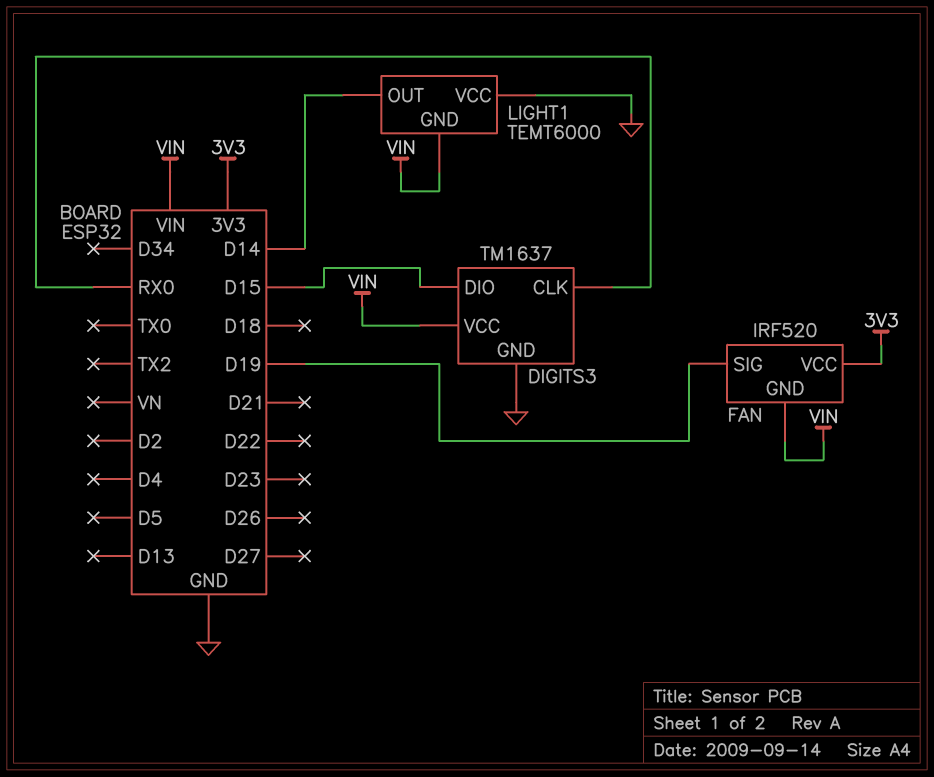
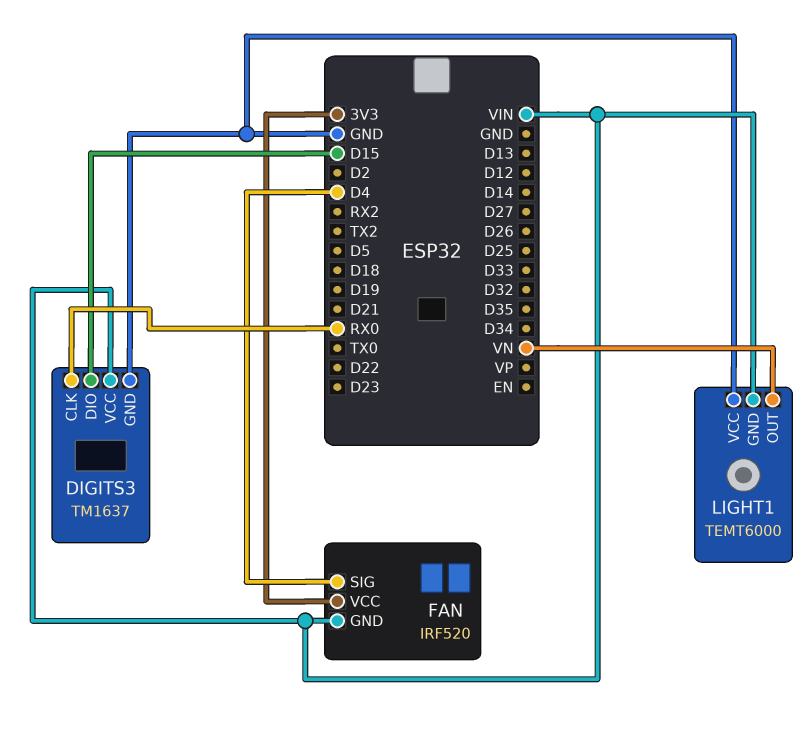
FAN pin SIG: D19 -> D4
LIGHT1 pin OUT: D14 -> VN

